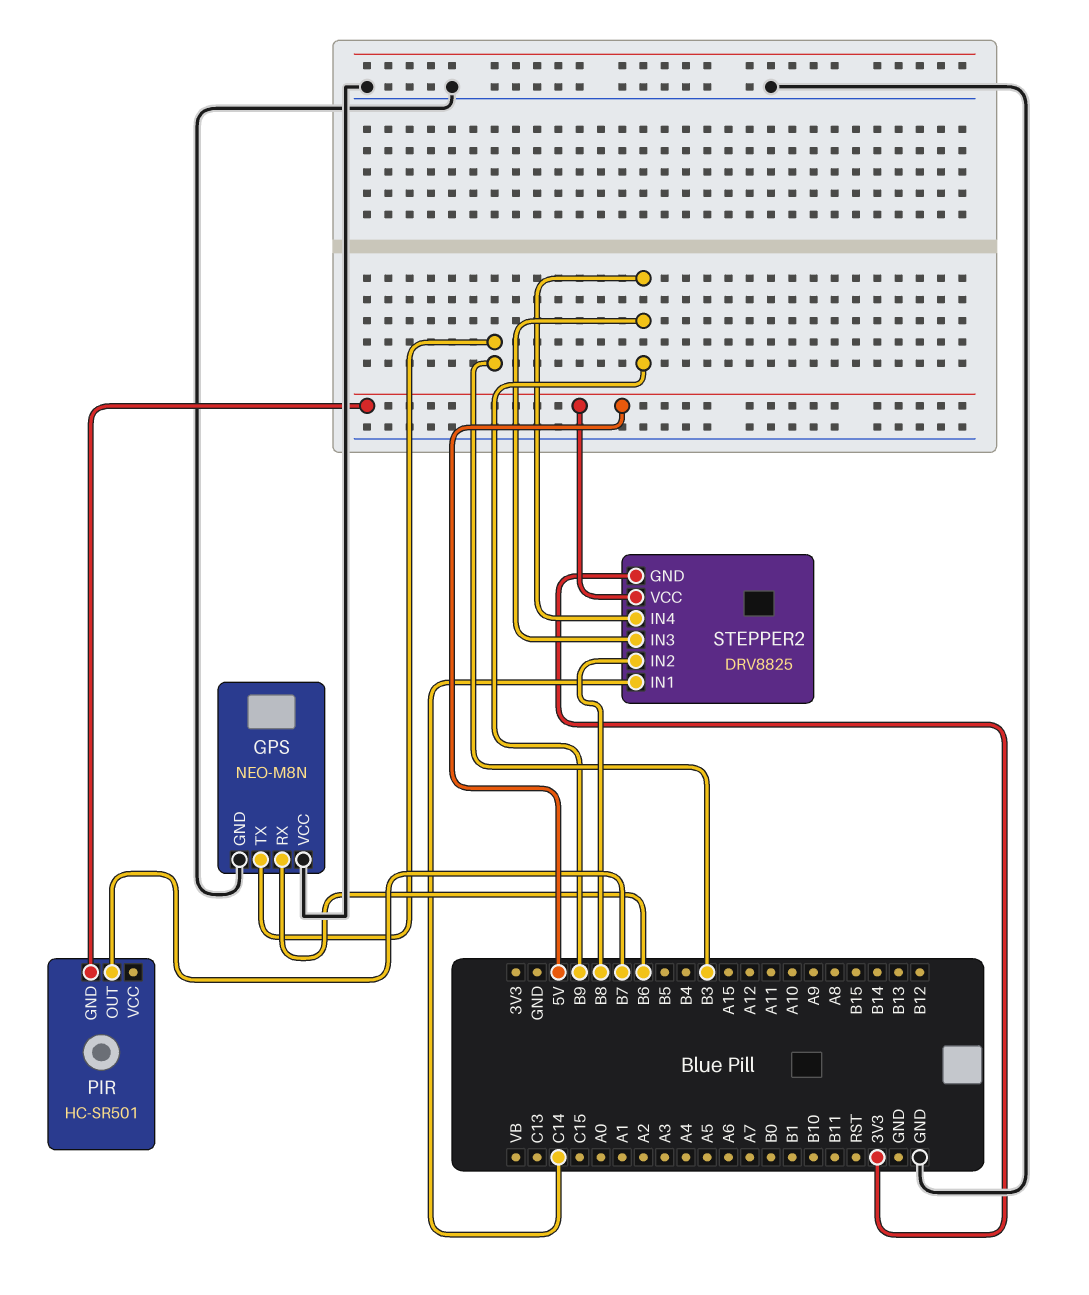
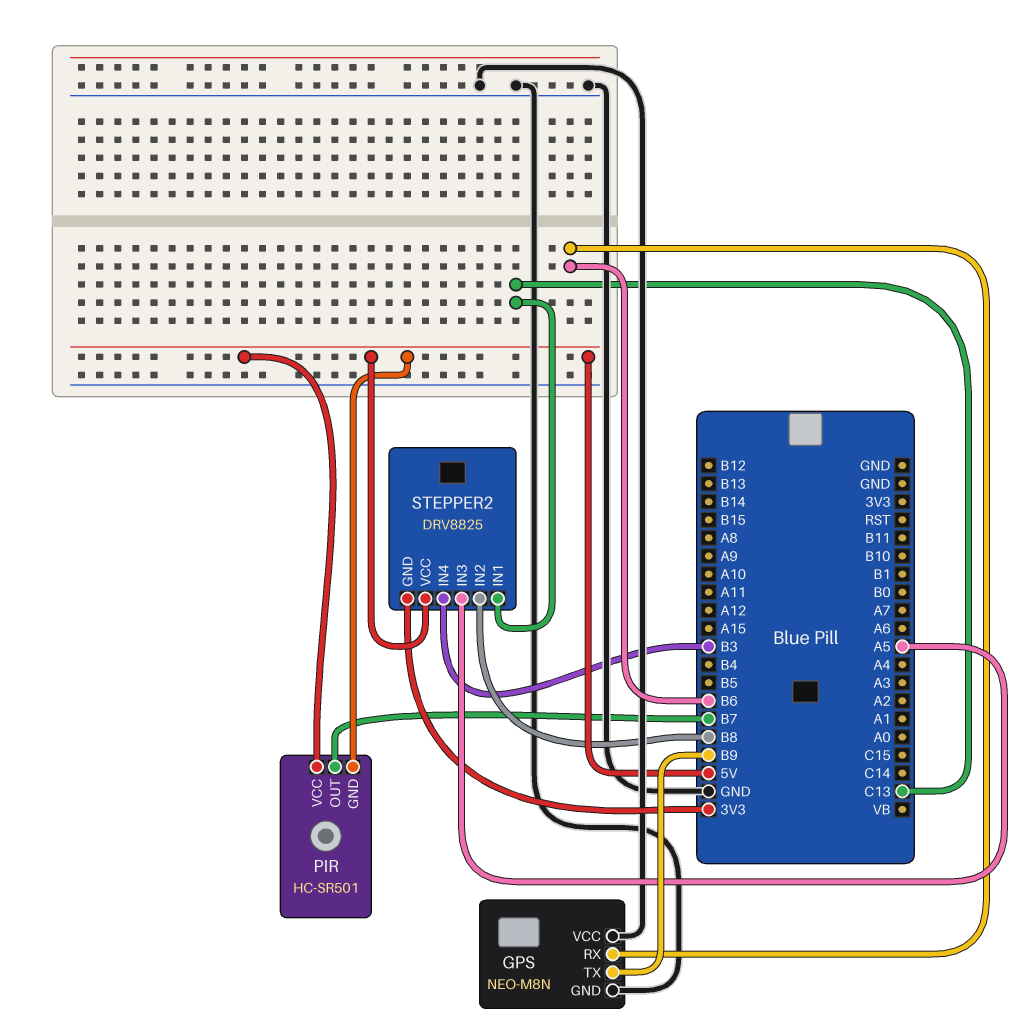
GPS pin TX: B3 -> B9
PIR pin VCC: none -> 5V
STEPPER2 pin IN1: C14 -> C13
STEPPER2 pin IN3: B9 -> A5
STEPPER2 pin IN4: B9 -> B3

